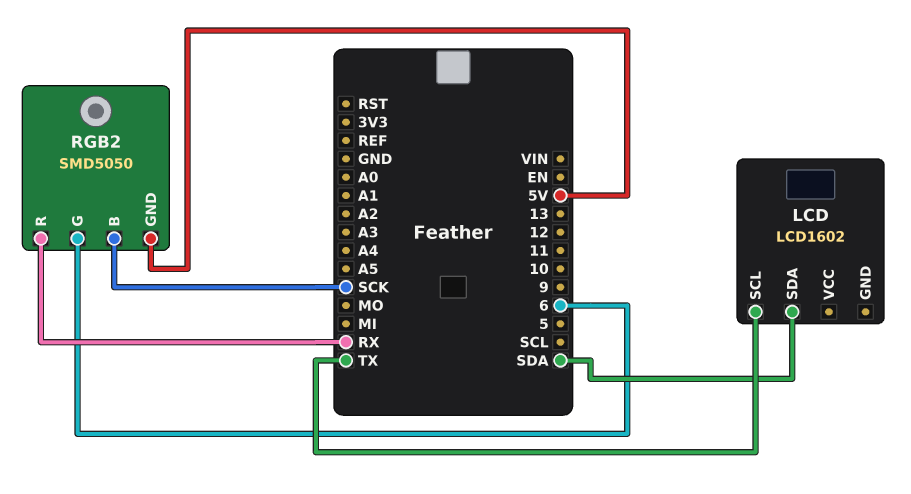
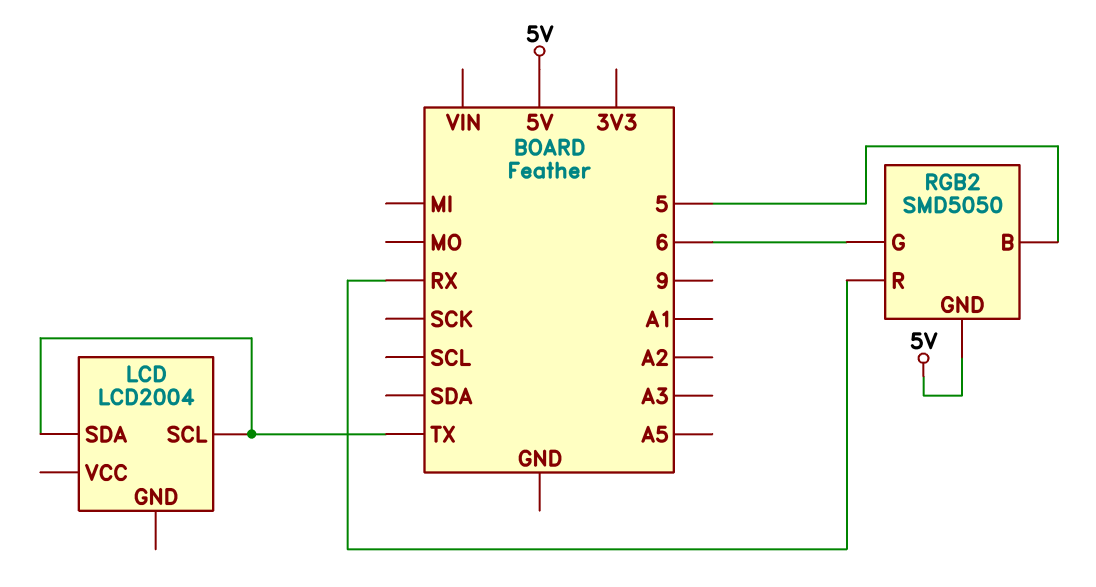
LCD: LCD1602 -> LCD2004
LCD pin SDA: SDA -> TX
RGB2 pin B: SCK -> 5

